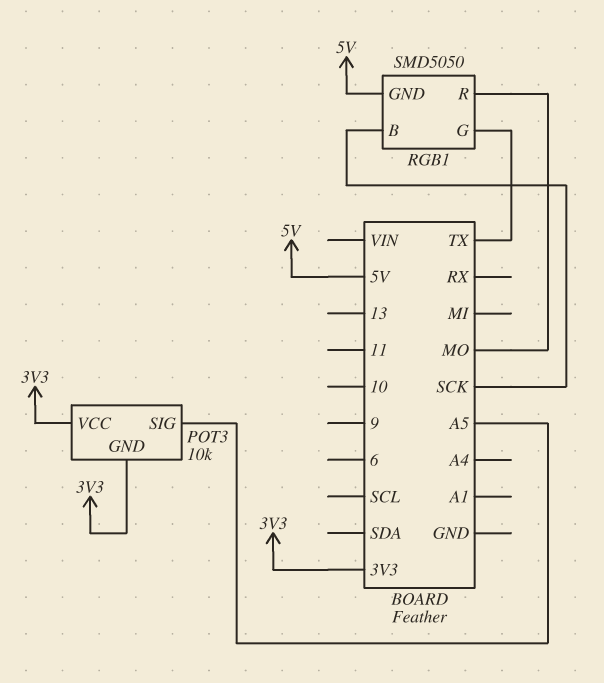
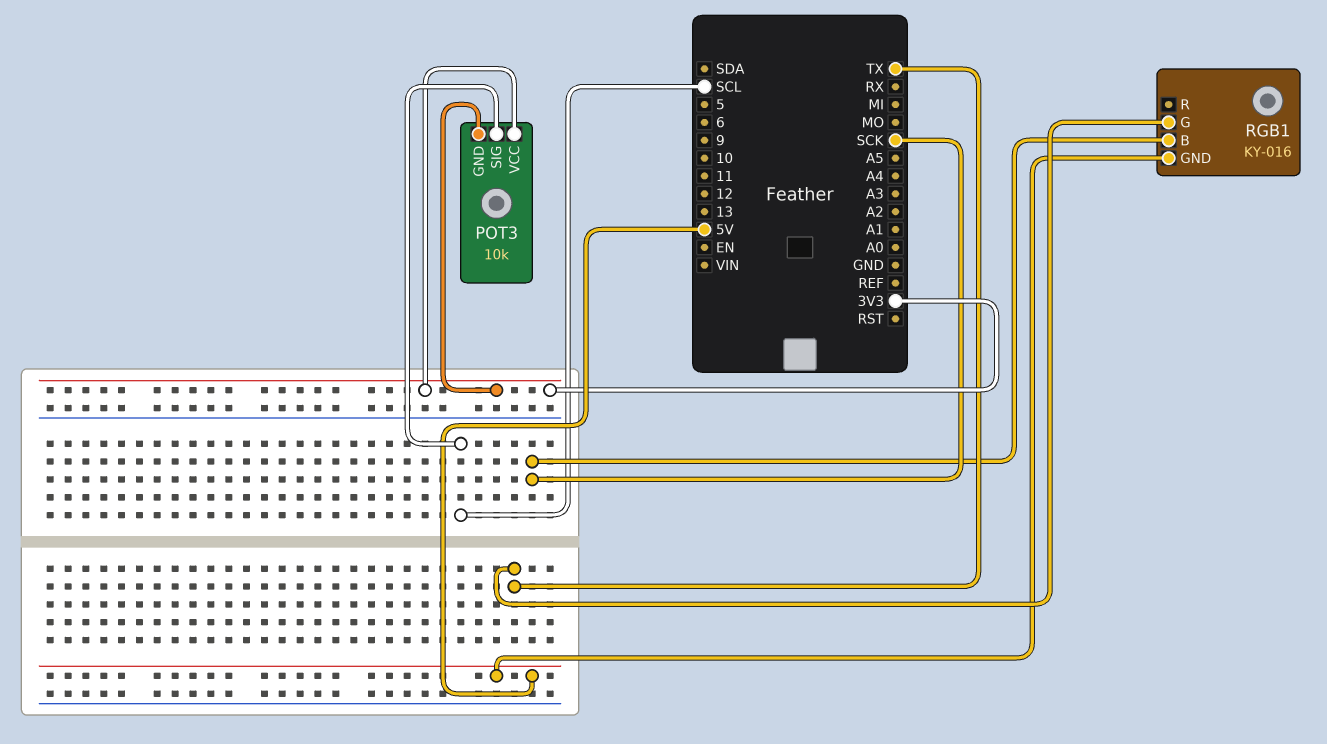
POT3 pin SIG: A5 -> SCL
RGB1: SMD5050 -> KY-016
RGB1 pin R: MO -> none

